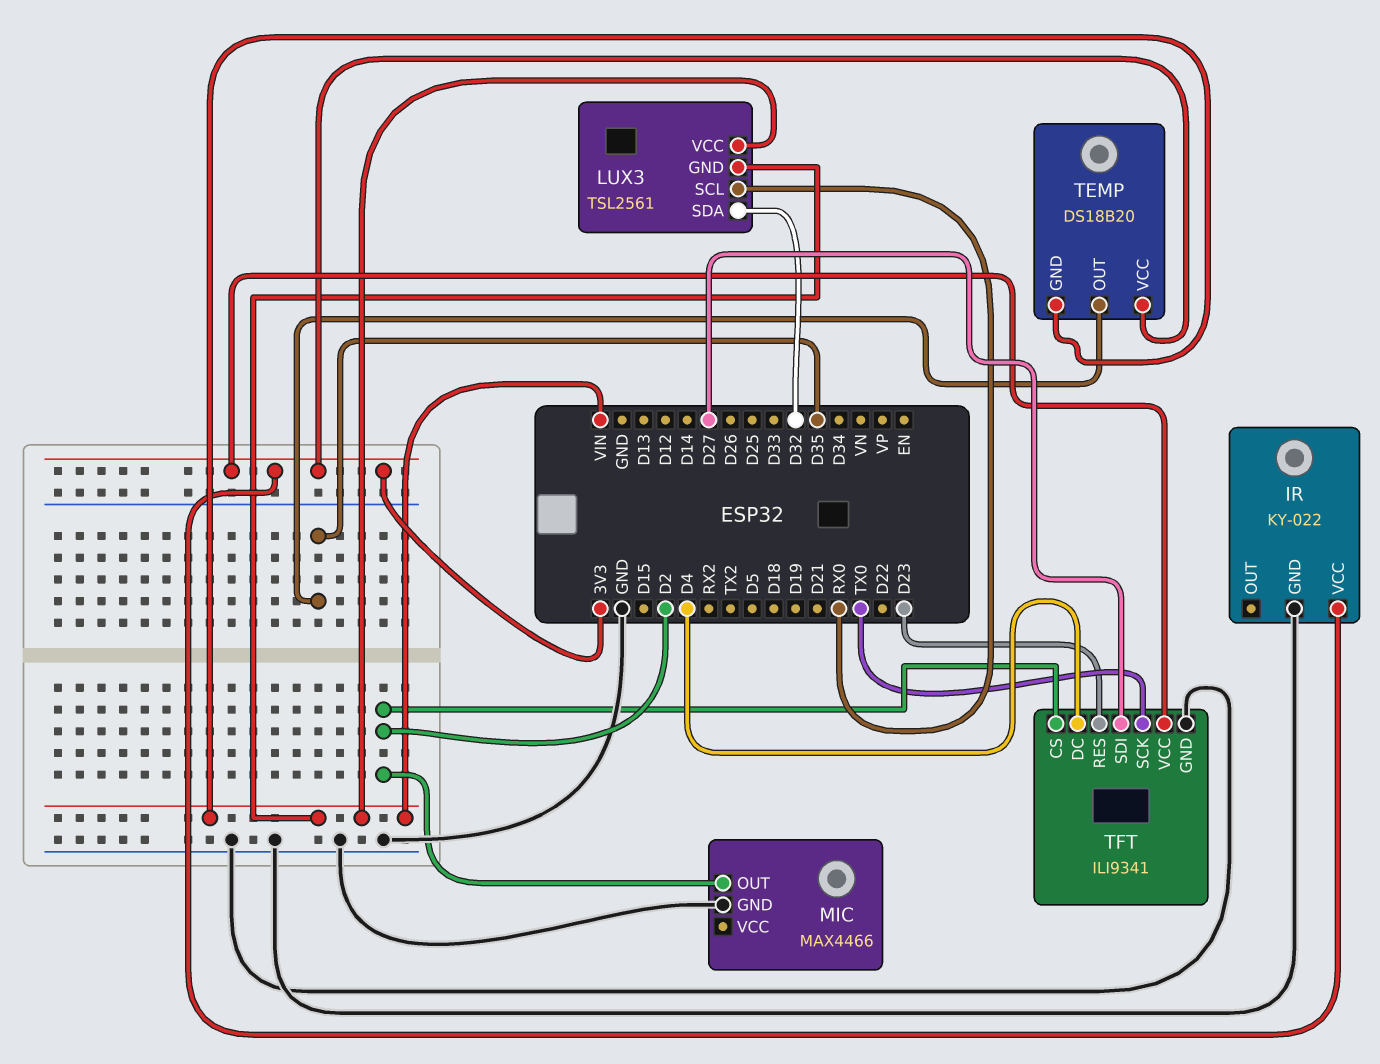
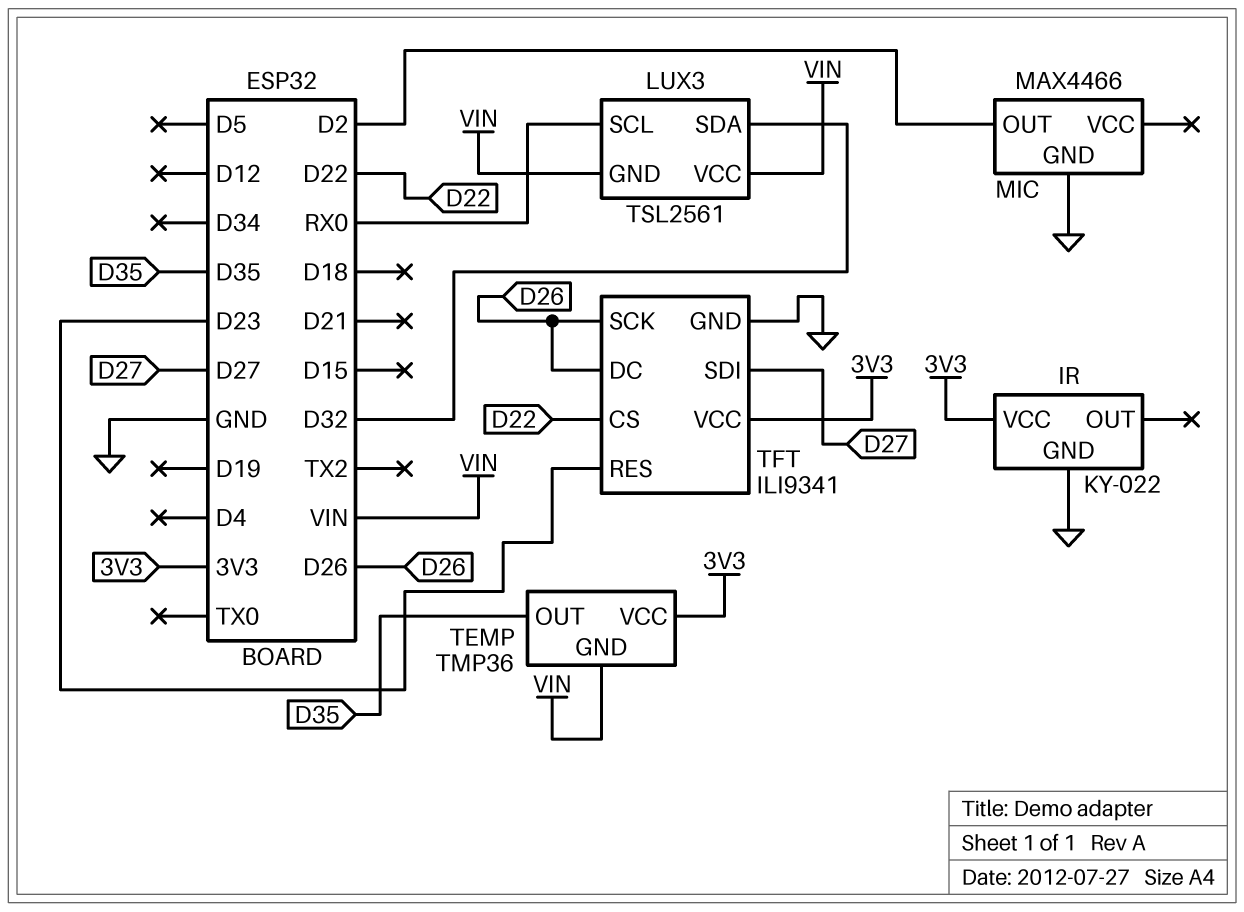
TEMP: DS18B20 -> TMP36
TFT pin CS: D2 -> D22
TFT pin DC: D4 -> D26
TFT pin SCK: TX0 -> D26

